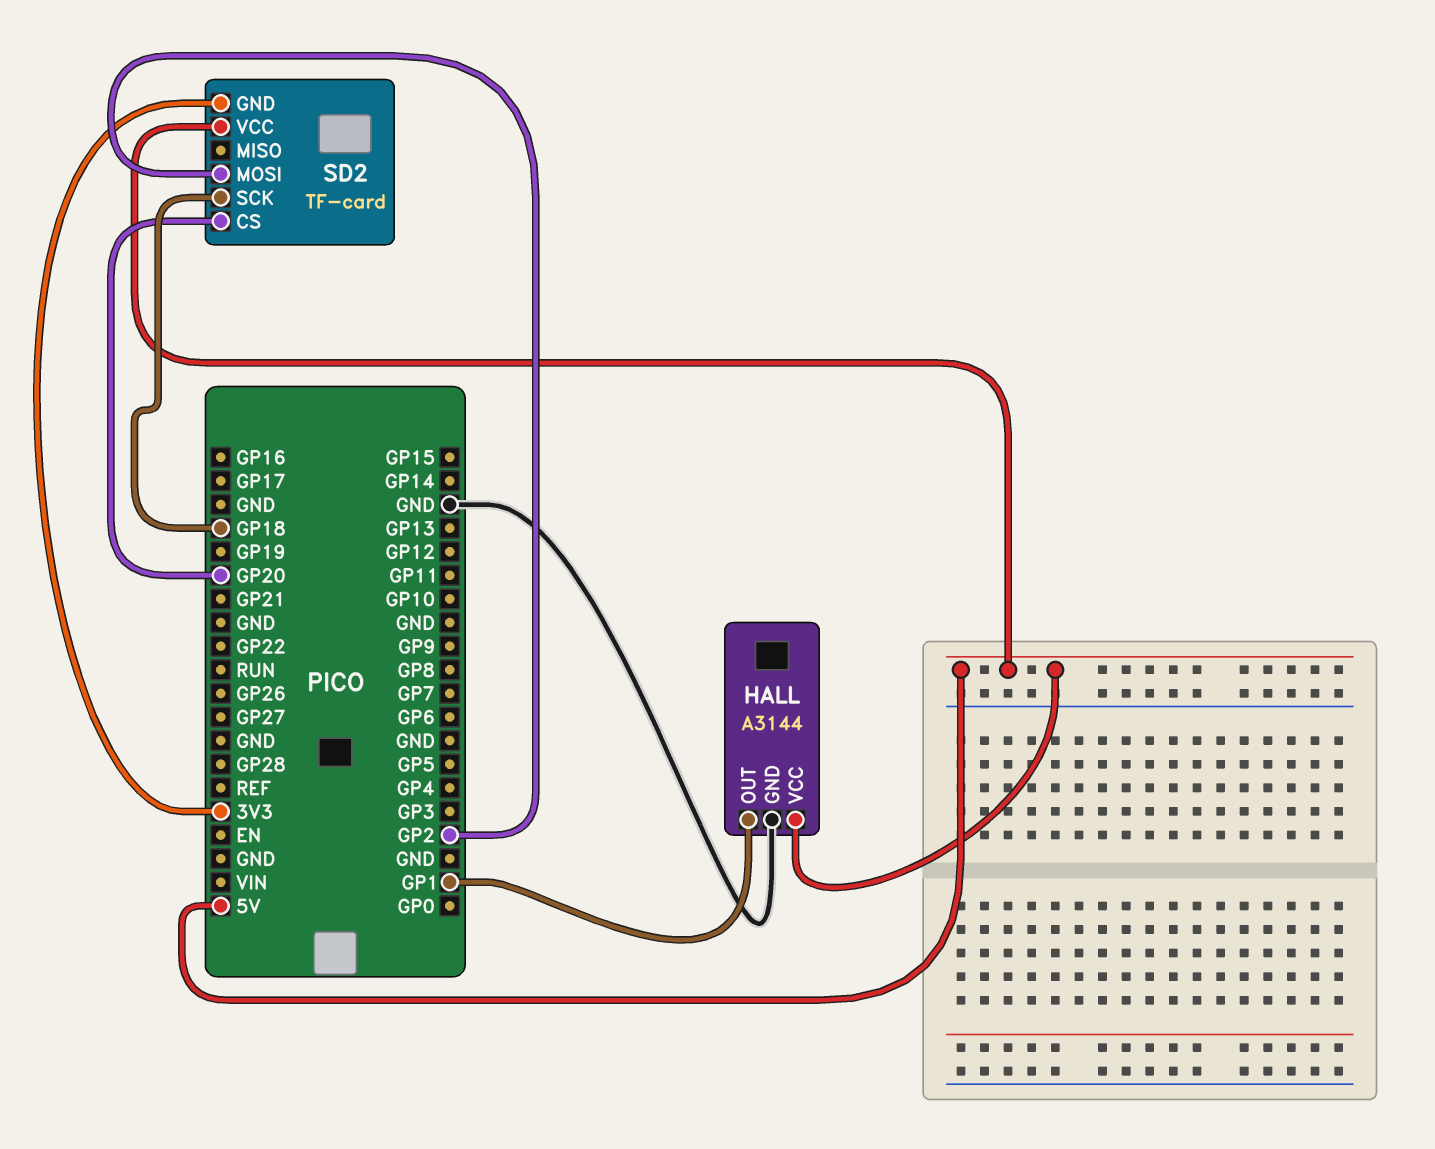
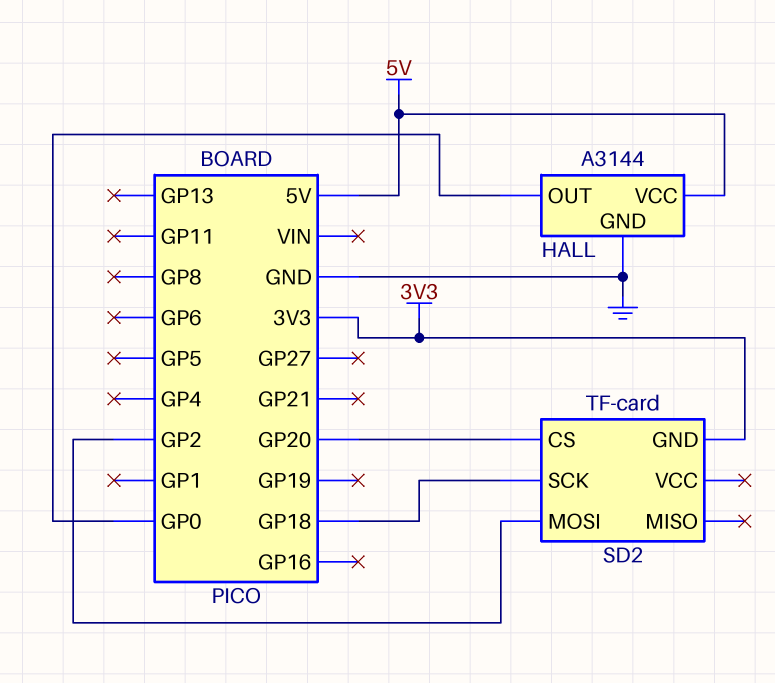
HALL pin OUT: GP1 -> GP0
SD2 pin VCC: 5V -> none

